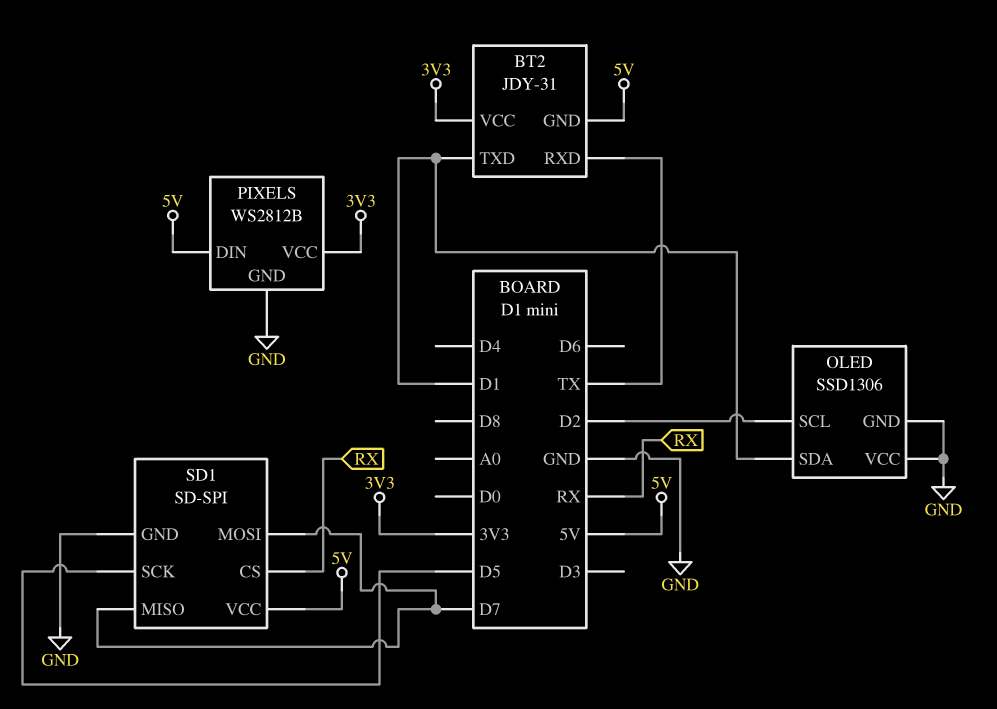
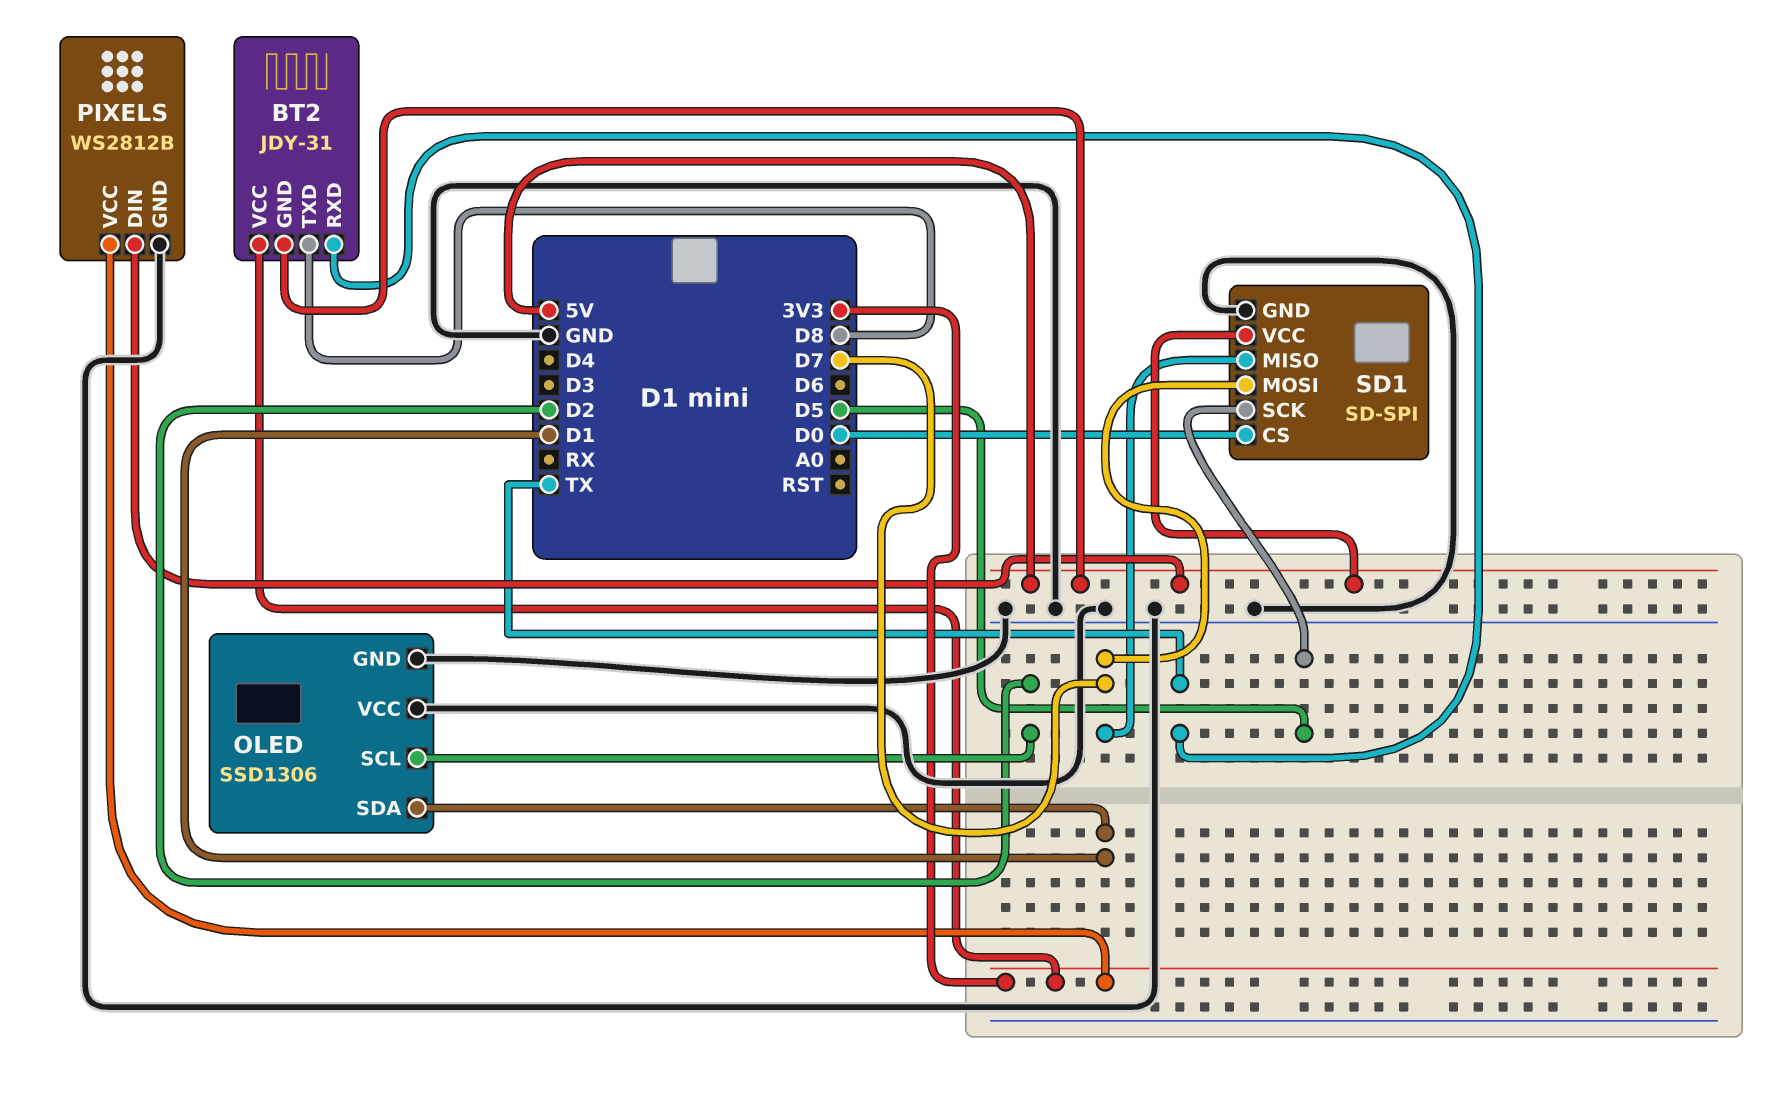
BT2 pin TXD: D1 -> D8
SD1 pin CS: RX -> D0

